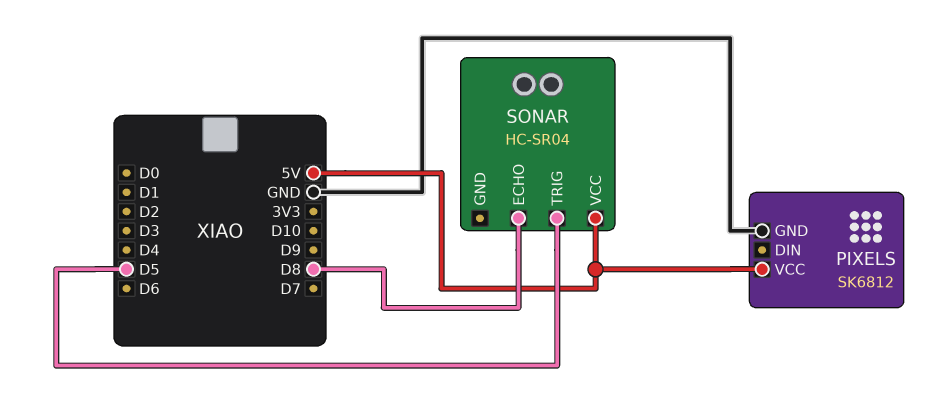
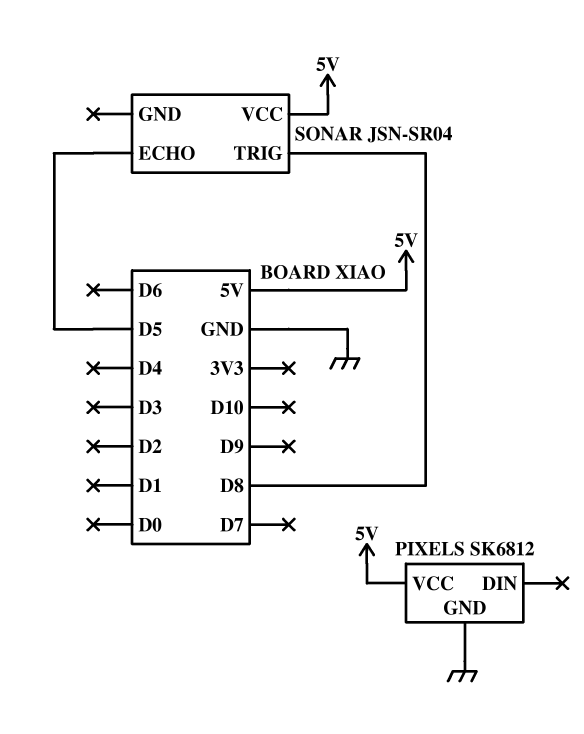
SONAR: HC-SR04 -> JSN-SR04
SONAR pin ECHO: D8 -> D5
SONAR pin TRIG: D5 -> D8

